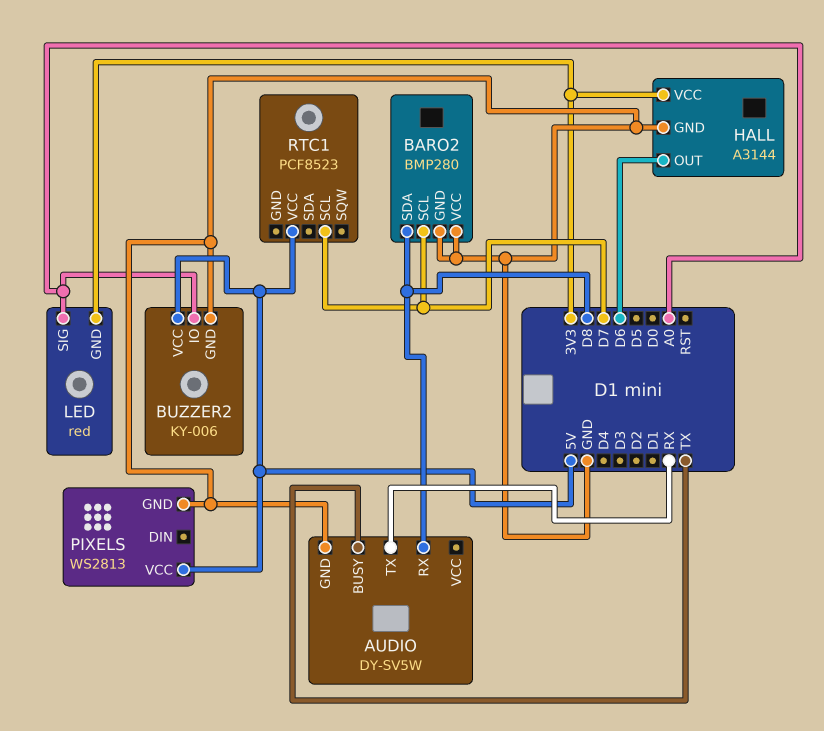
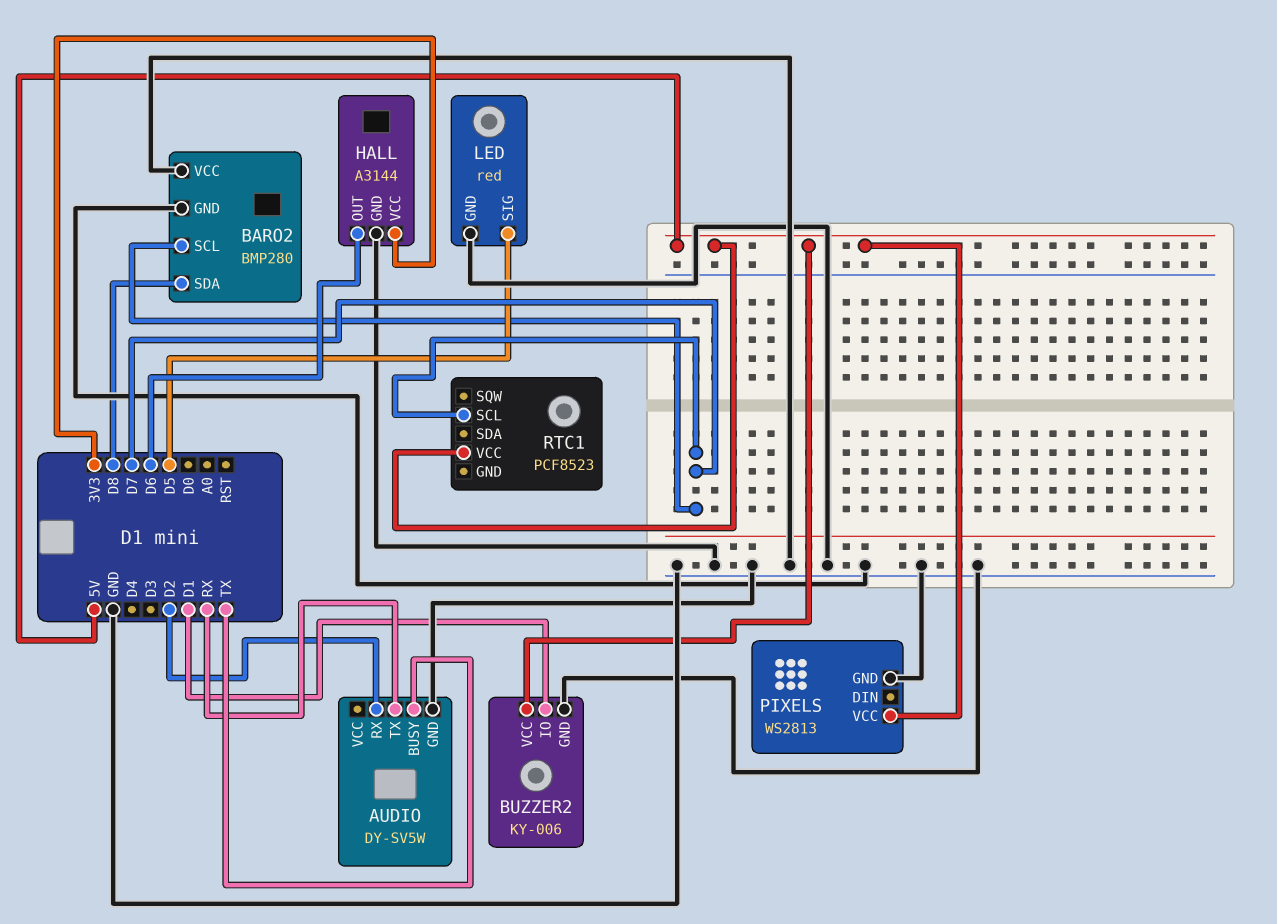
AUDIO pin RX: D8 -> D2
BUZZER2 pin IO: A0 -> D1
LED pin GND: 3V3 -> GND
LED pin SIG: A0 -> D5

